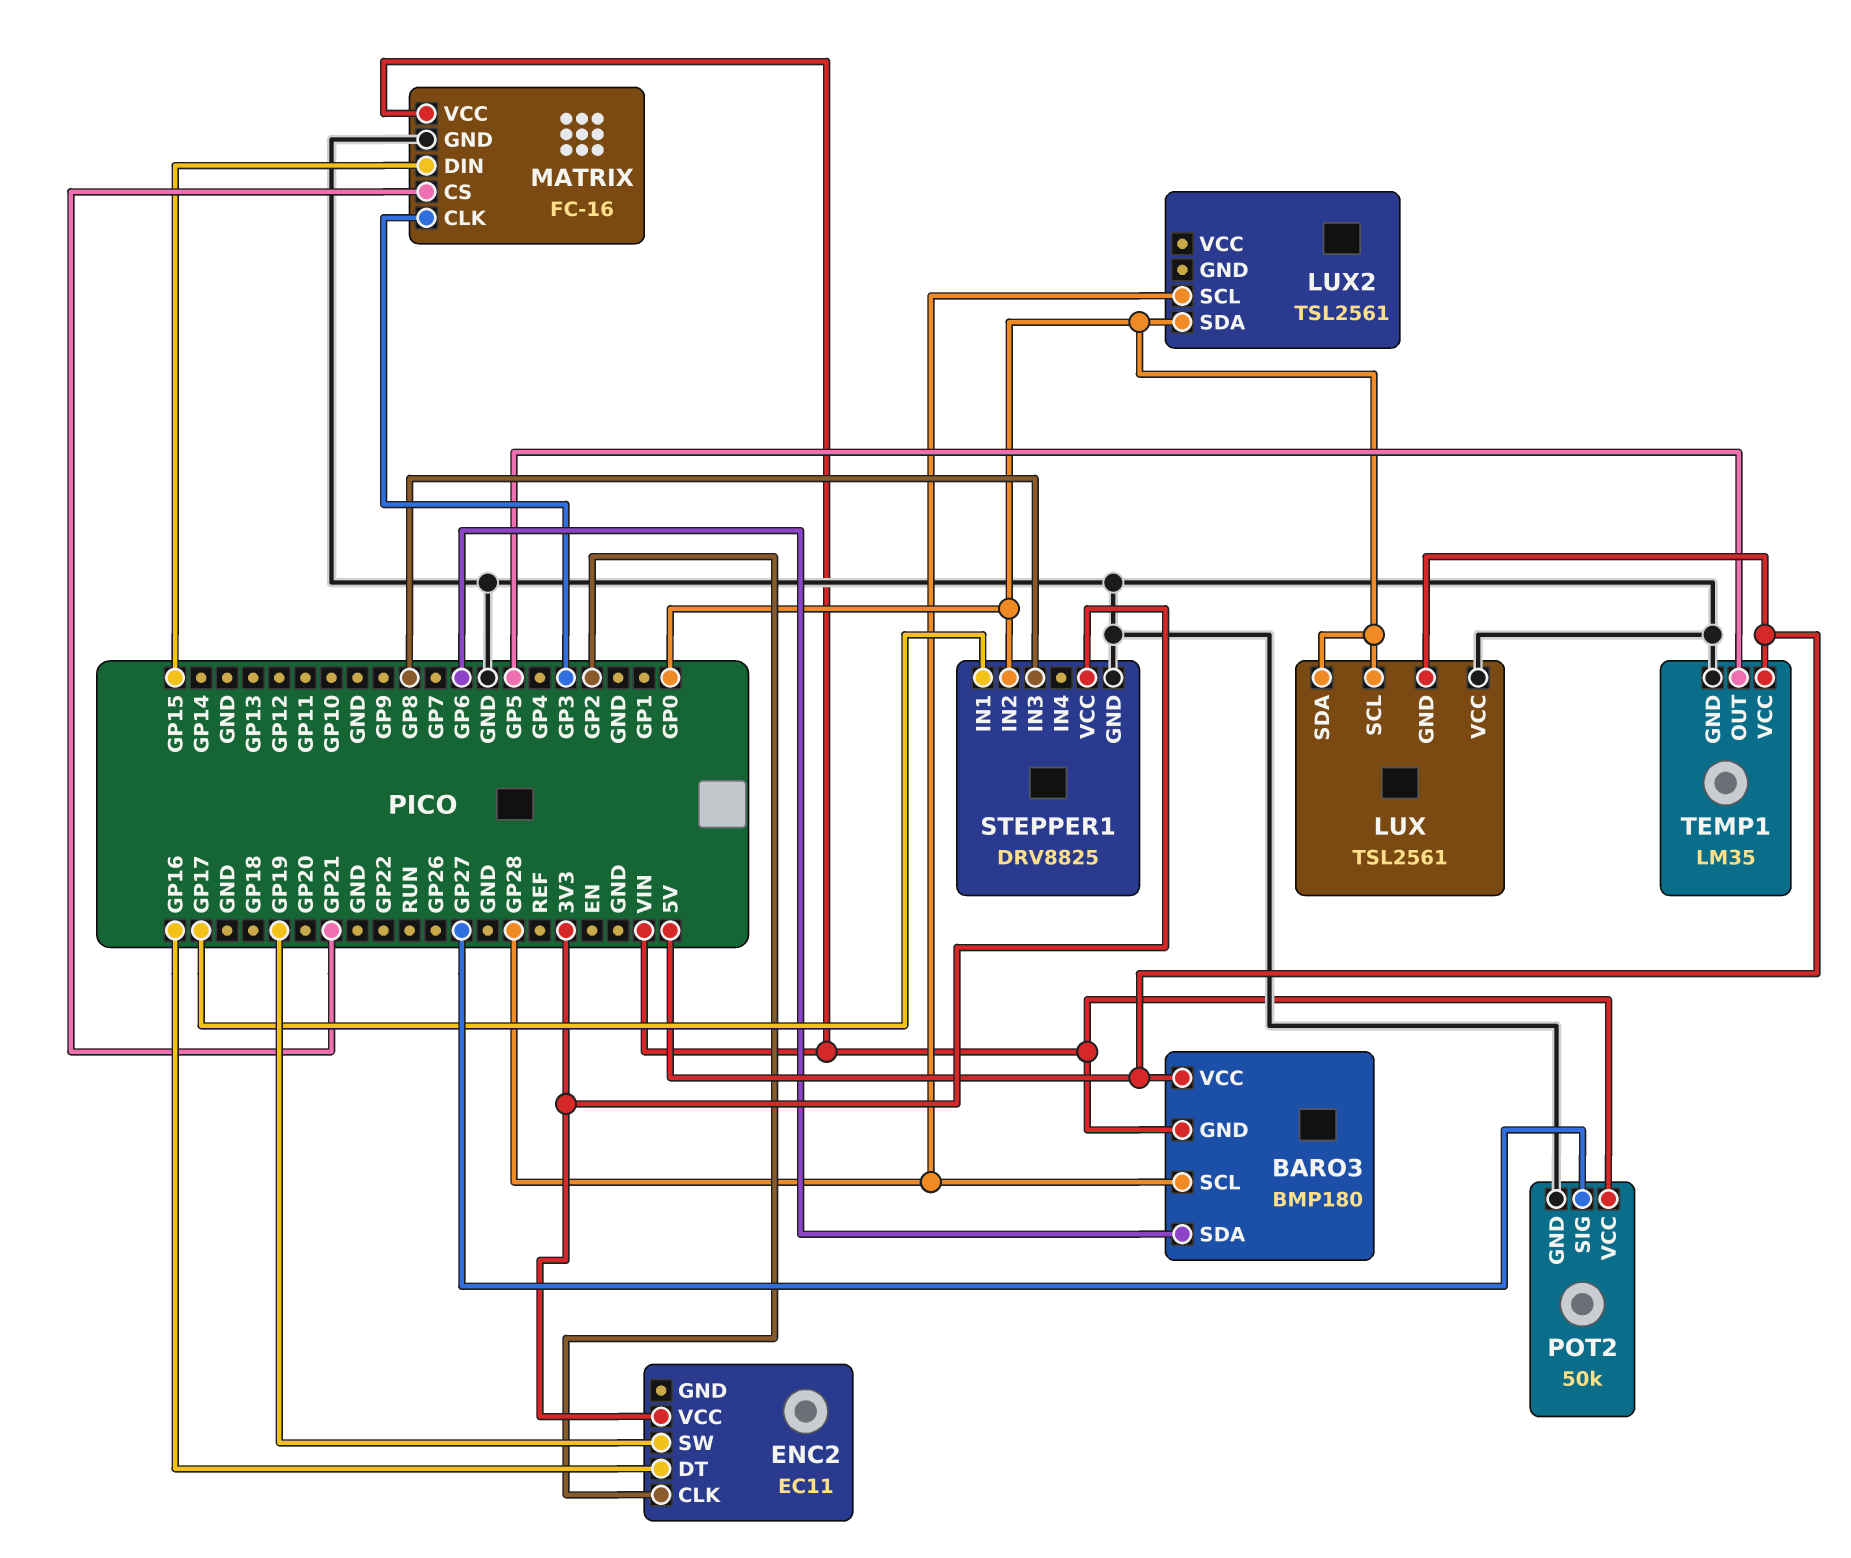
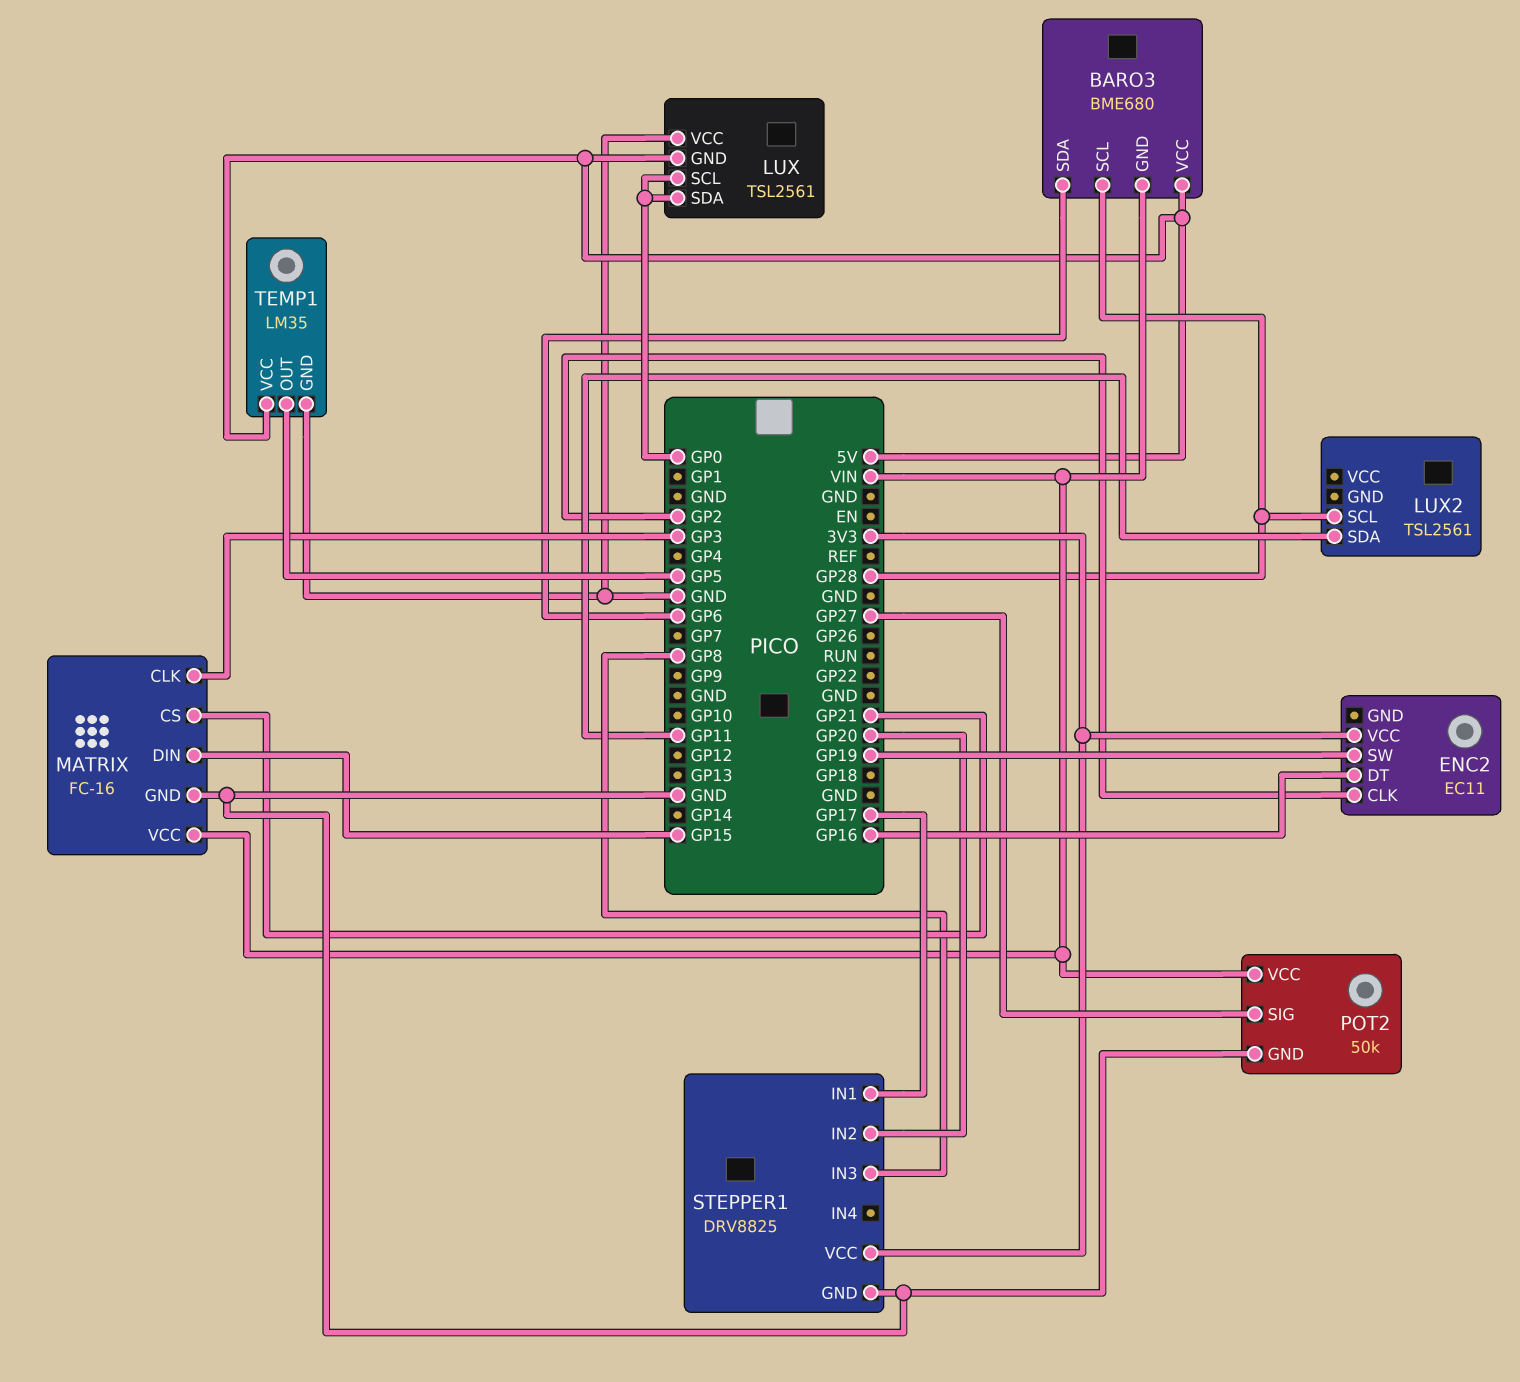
BARO3: BMP180 -> BME680
LUX2 pin SDA: GP0 -> GP11
STEPPER1 pin IN2: GP0 -> GP20

